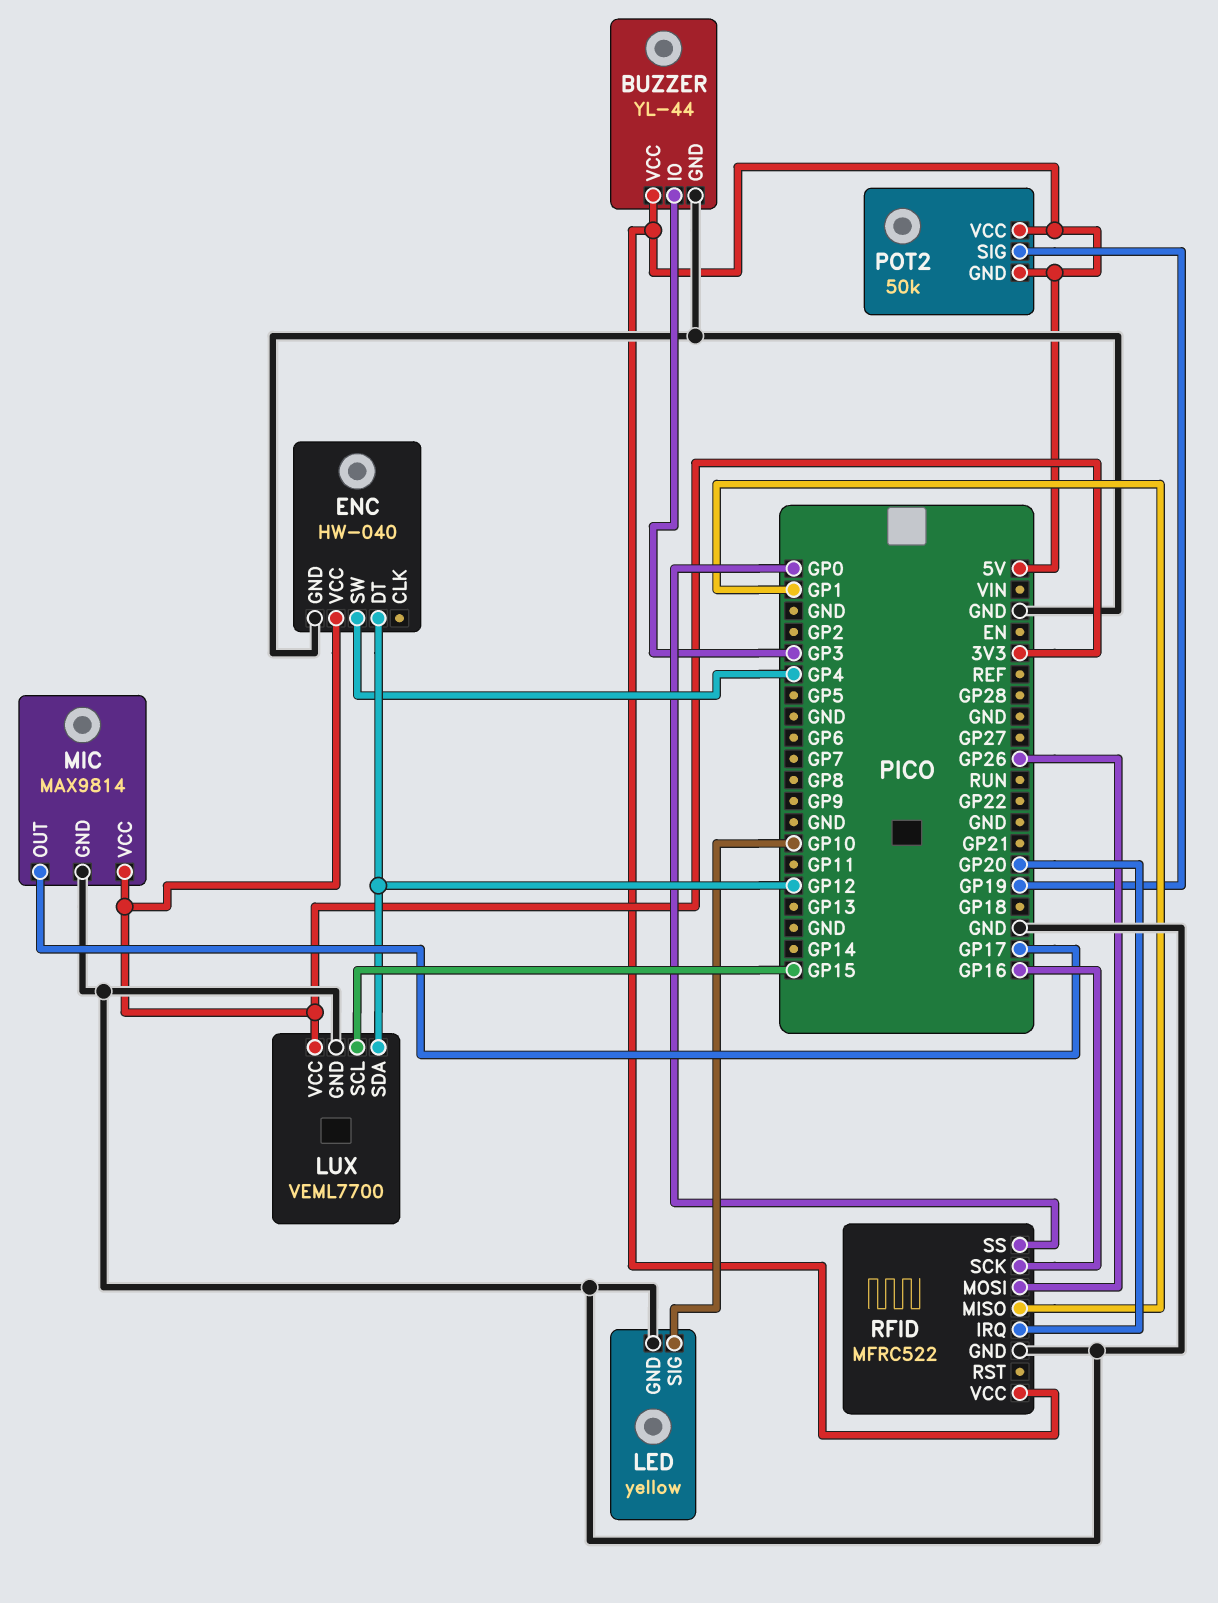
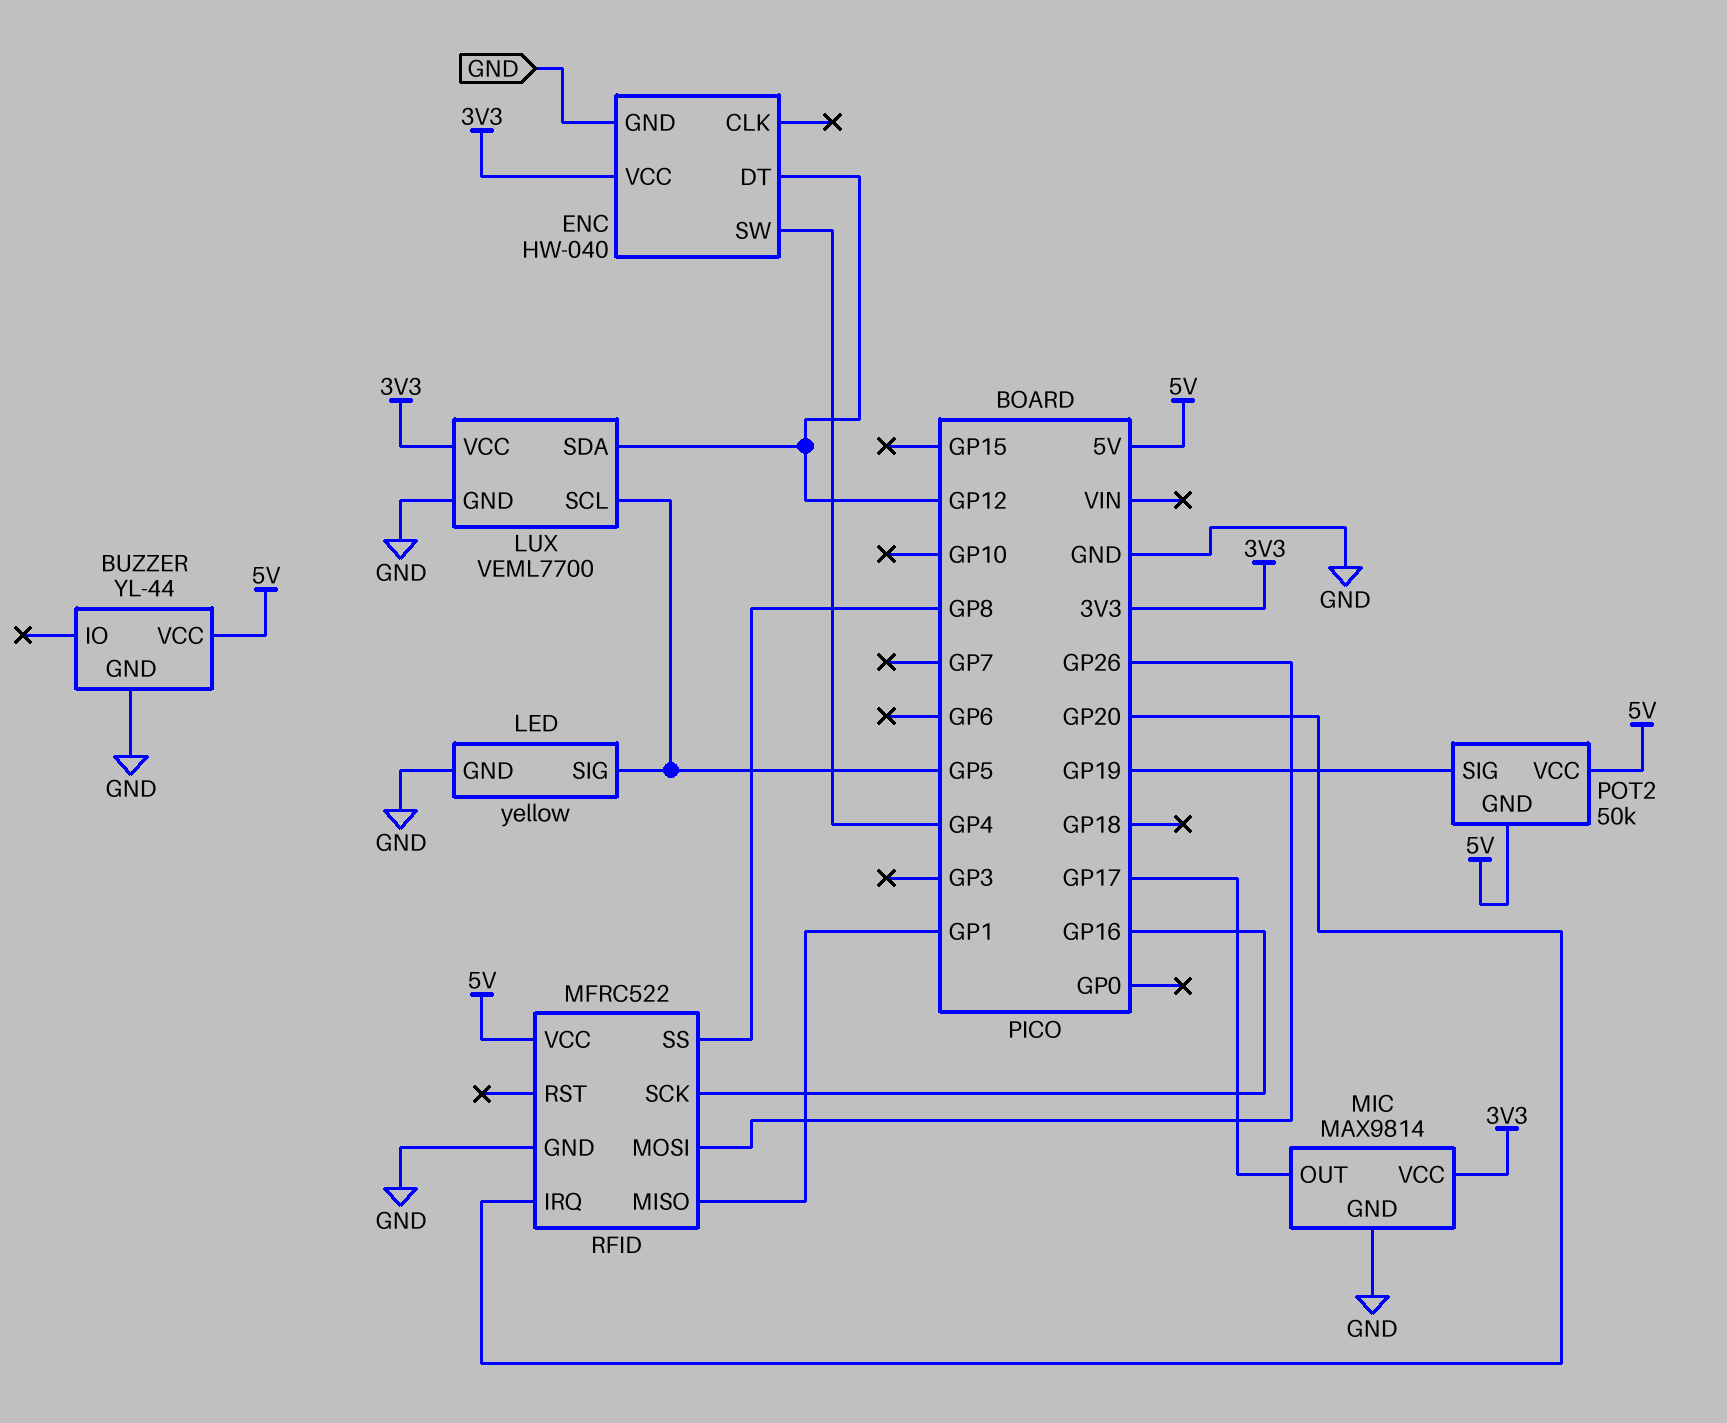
BUZZER pin IO: GP3 -> none
LED pin SIG: GP10 -> GP5
LUX pin SCL: GP15 -> GP5
RFID pin SS: GP0 -> GP8

